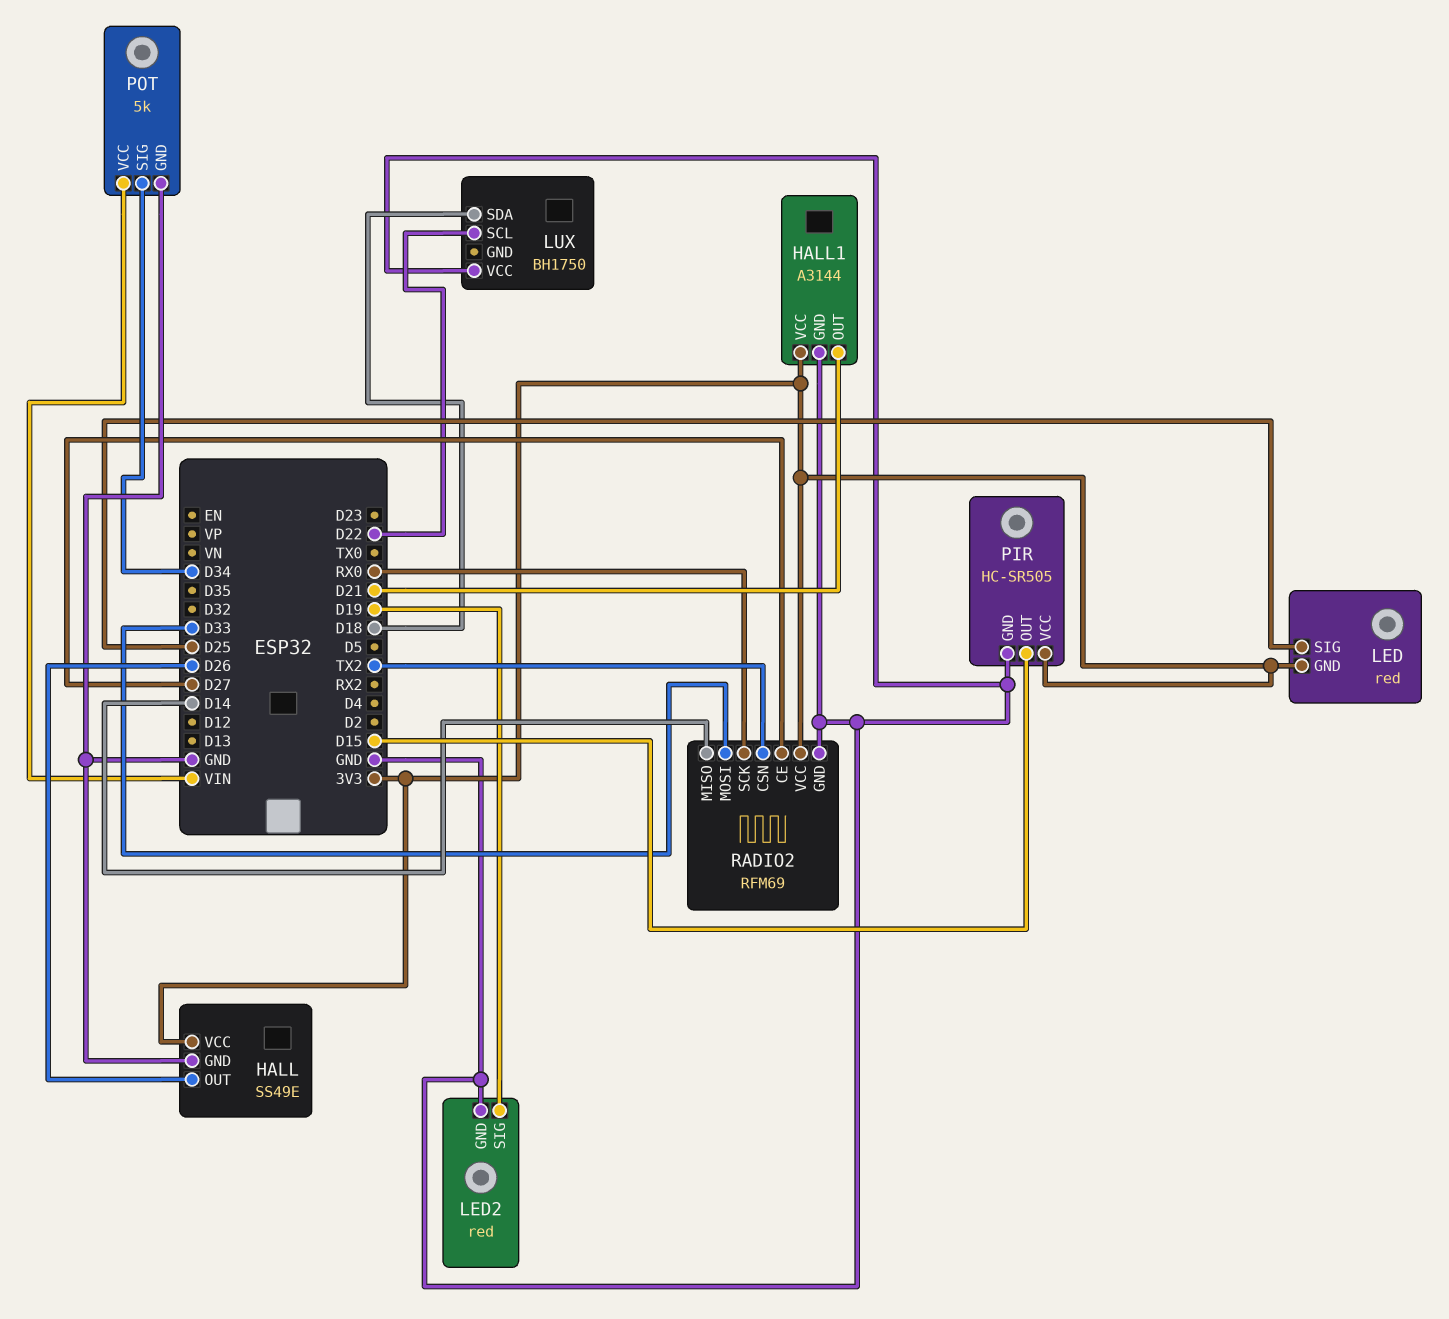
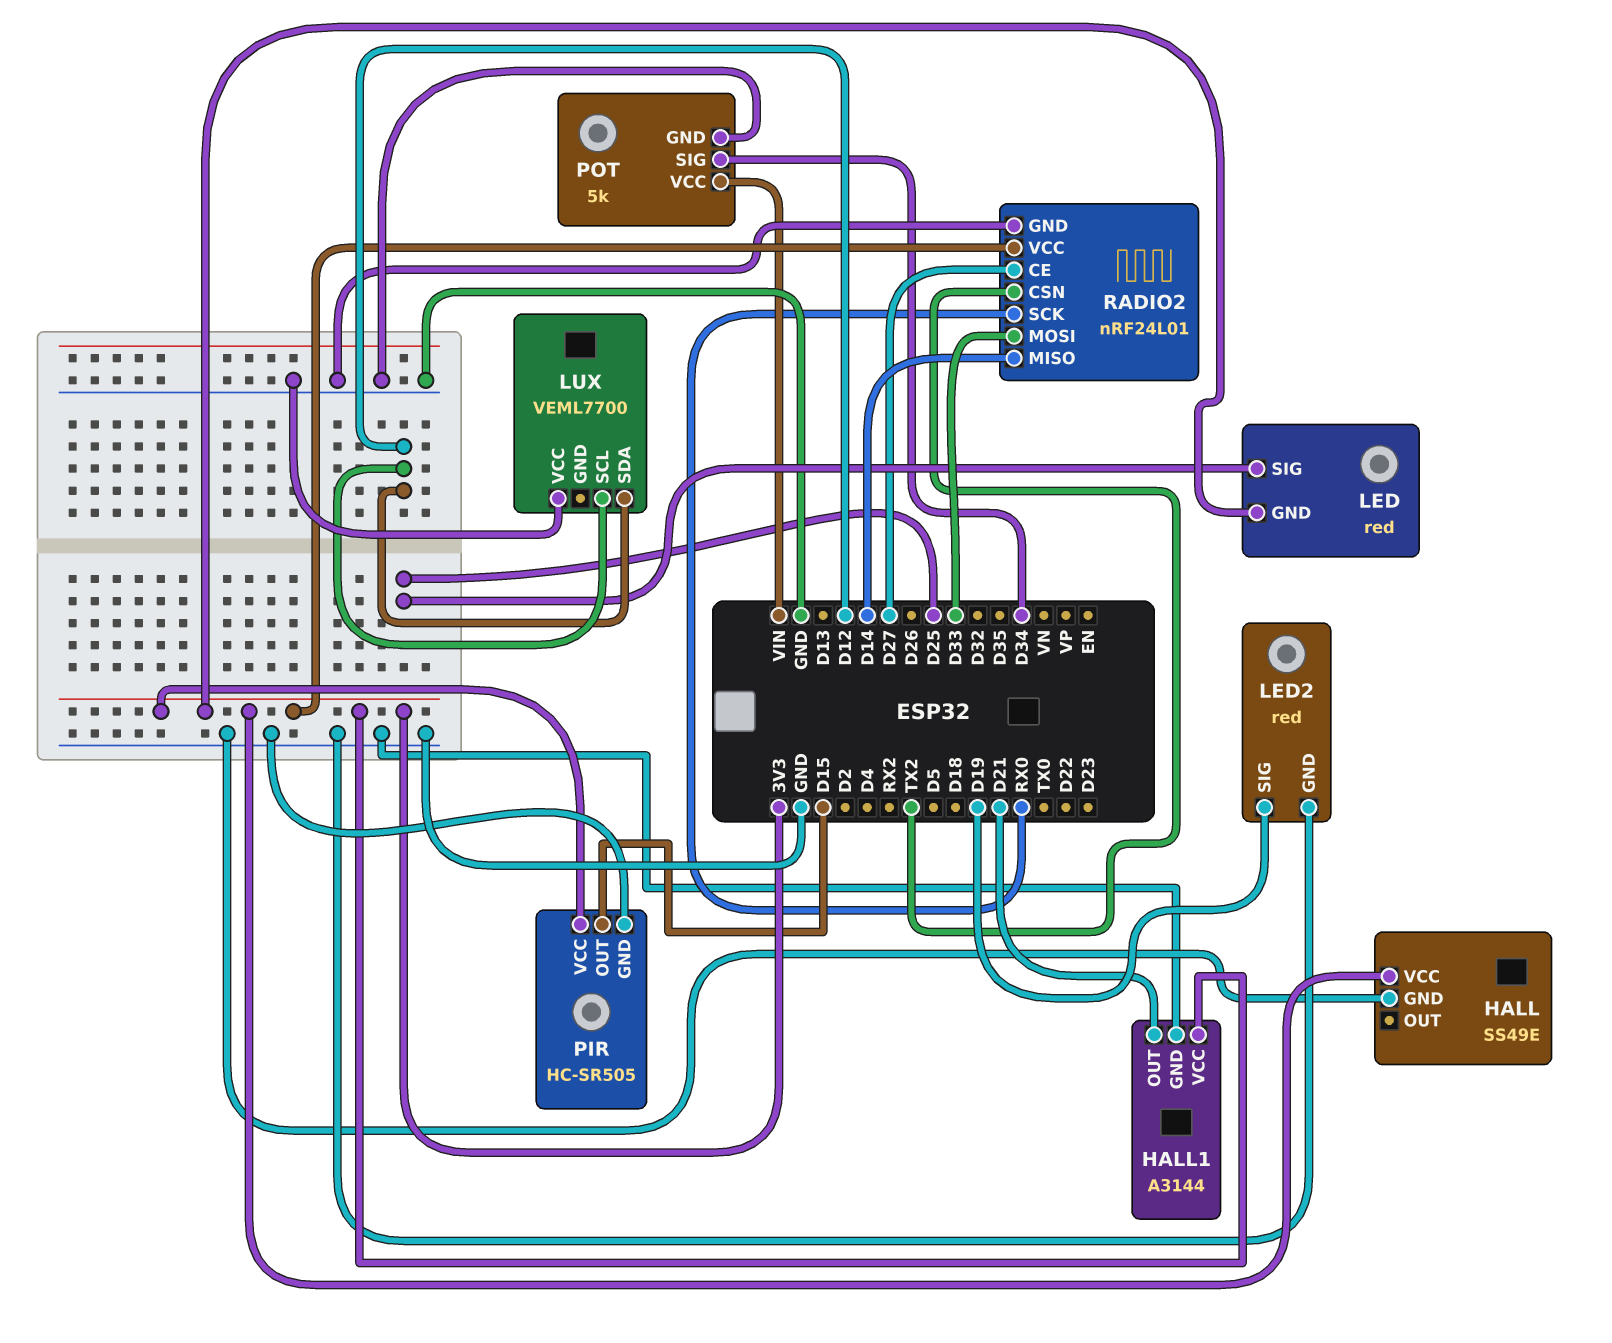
HALL pin OUT: D26 -> none
LUX: BH1750 -> VEML7700
LUX pin SCL: D22 -> D12
LUX pin SDA: D18 -> D12
RADIO2: RFM69 -> nRF24L01

